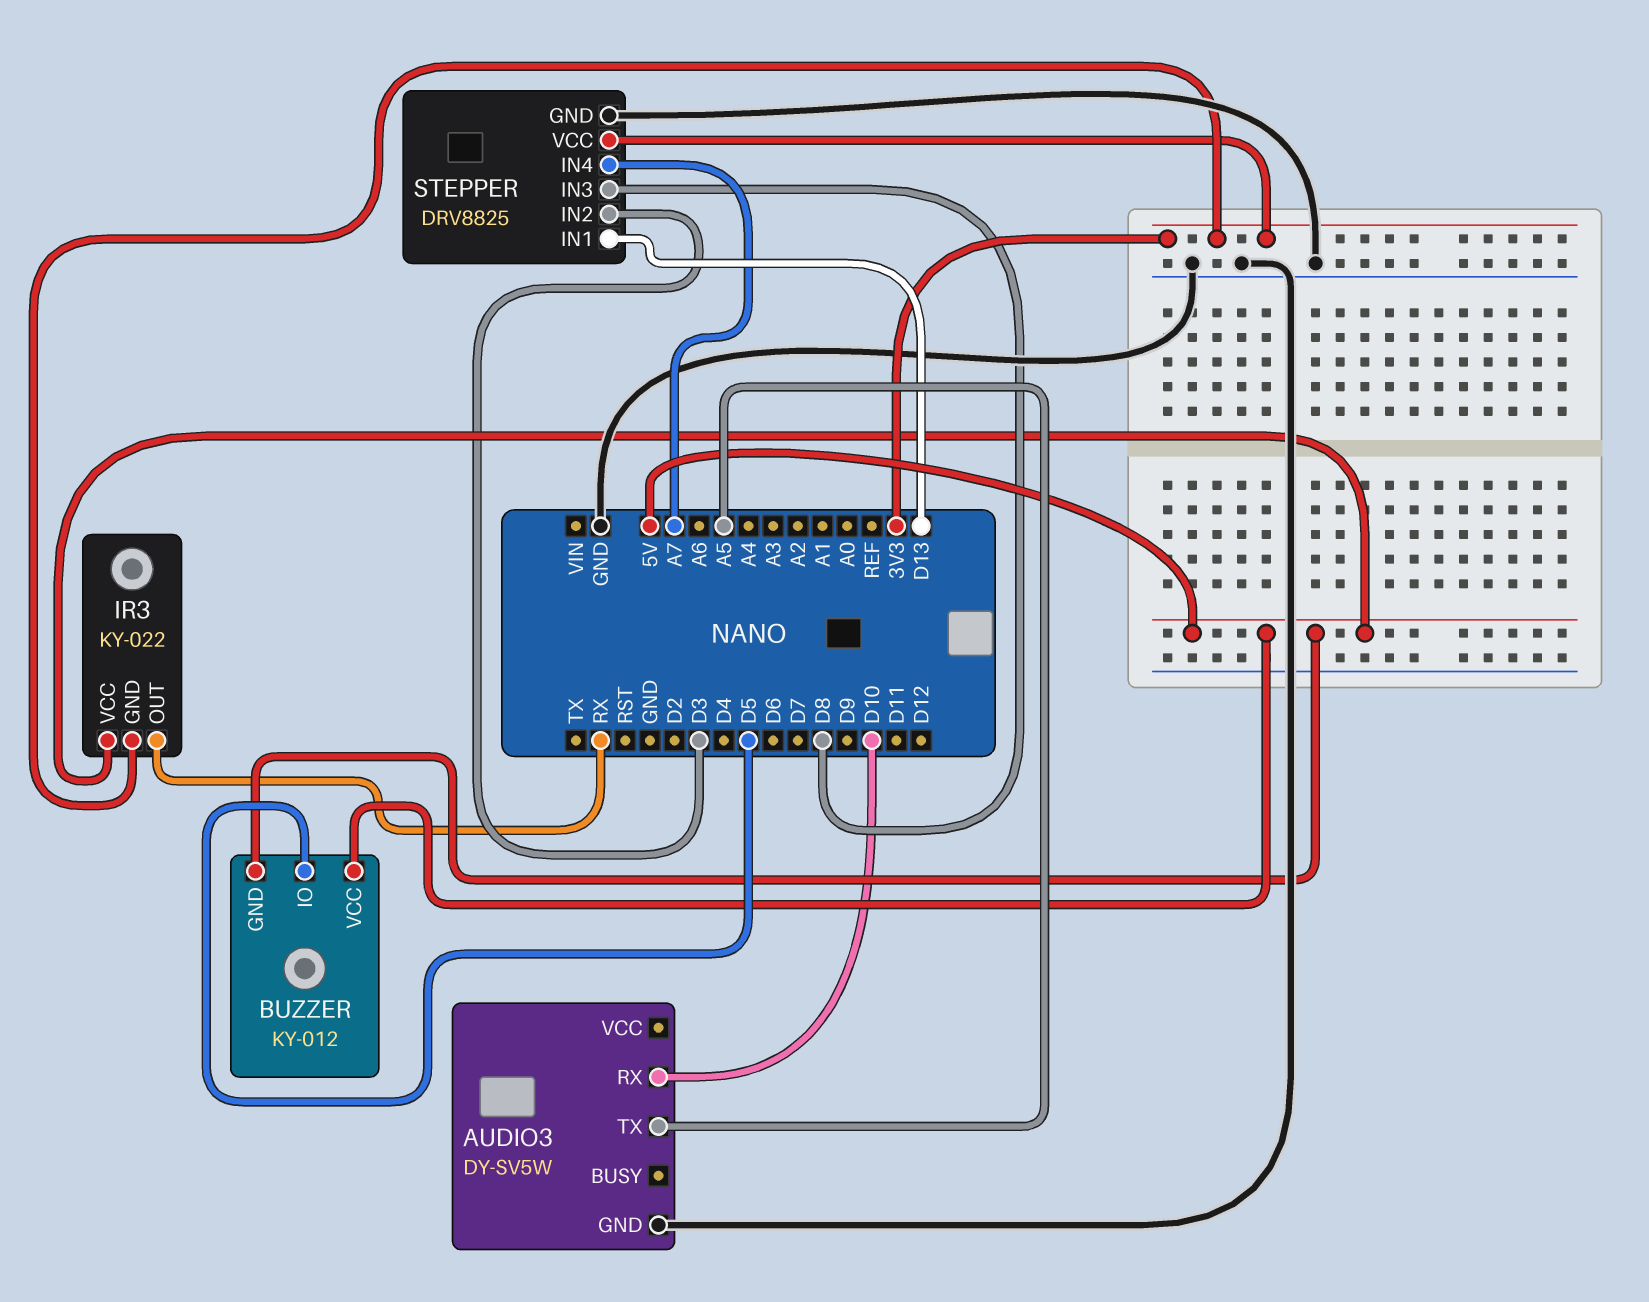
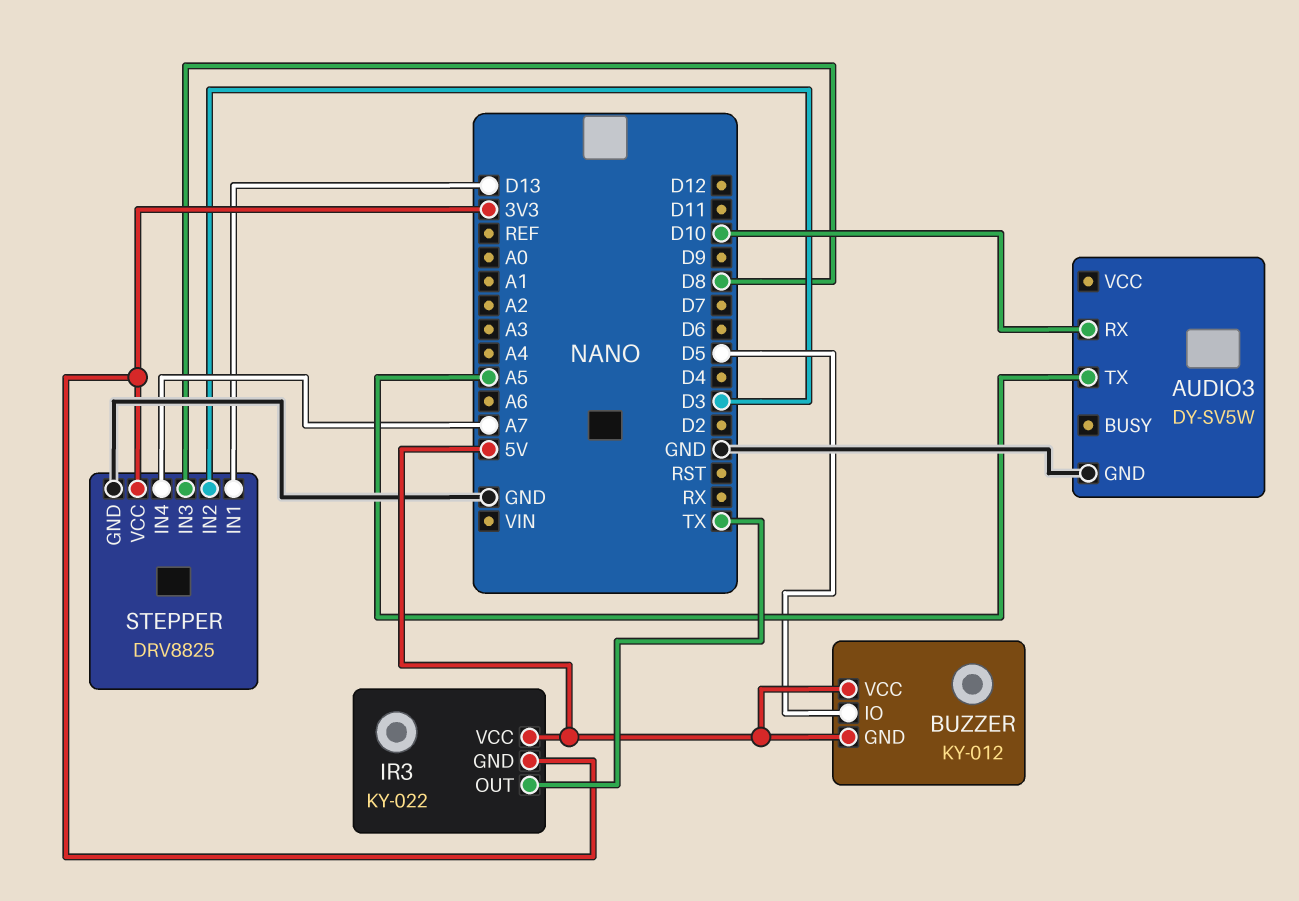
IR3 pin OUT: RX -> TX

